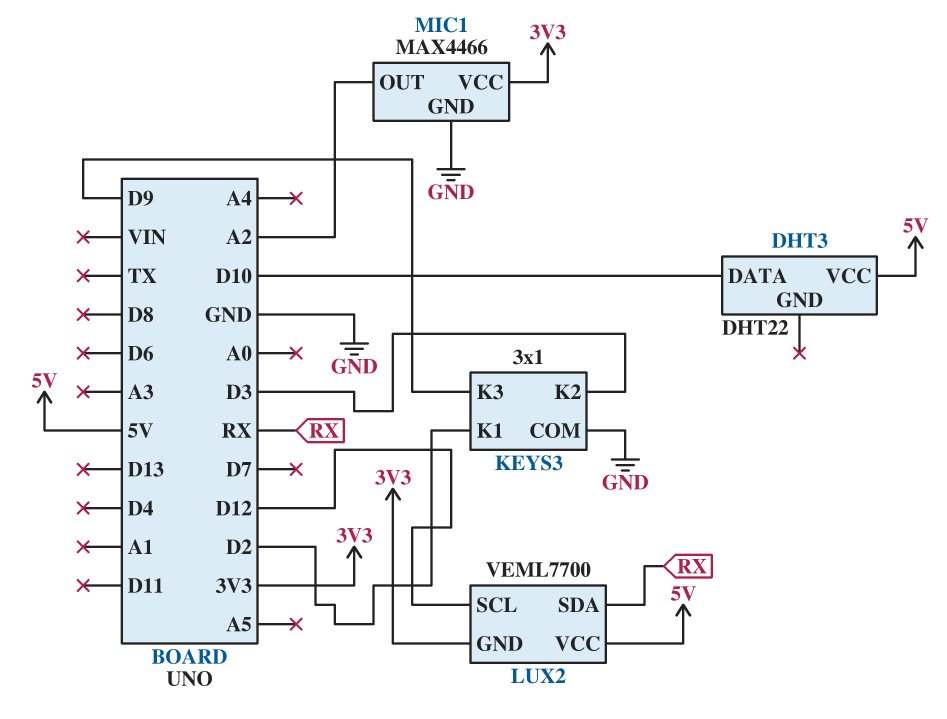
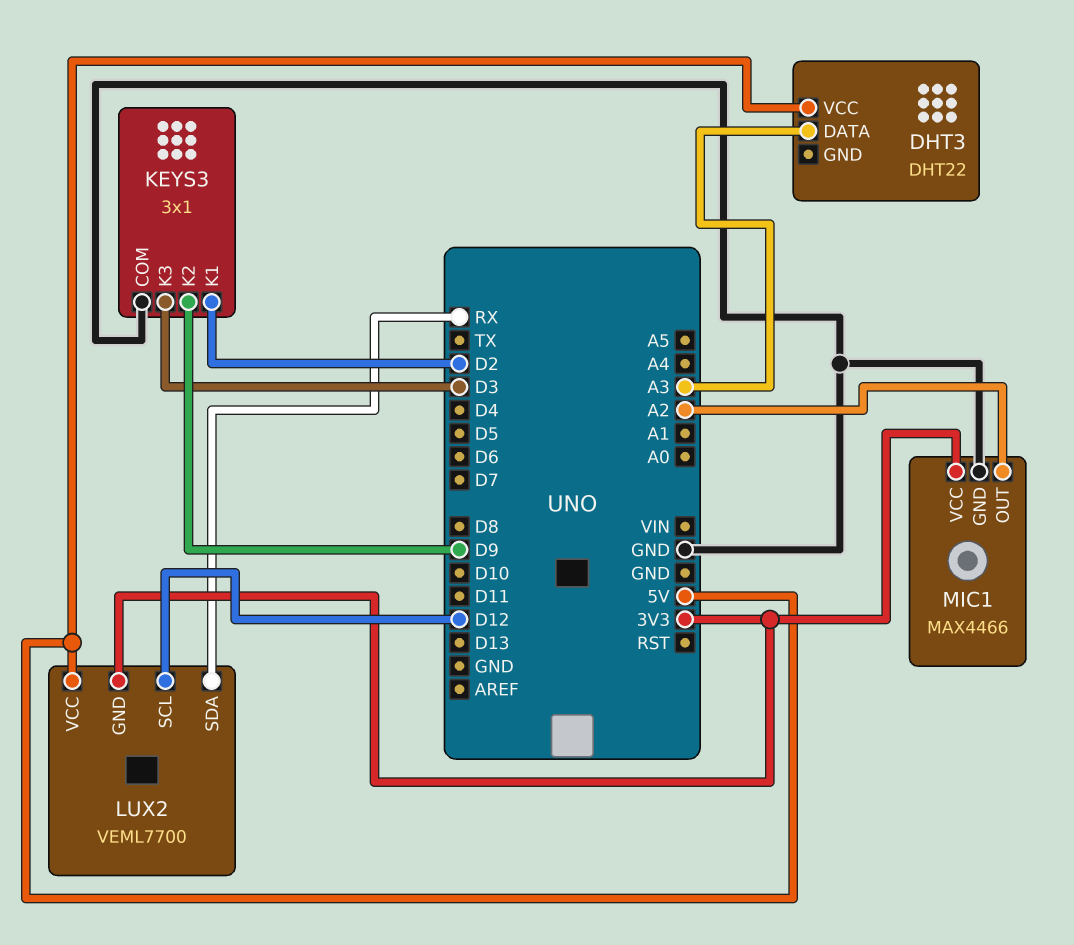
DHT3 pin DATA: D10 -> A3
KEYS3 pin K2: D3 -> D9
KEYS3 pin K3: D9 -> D3

